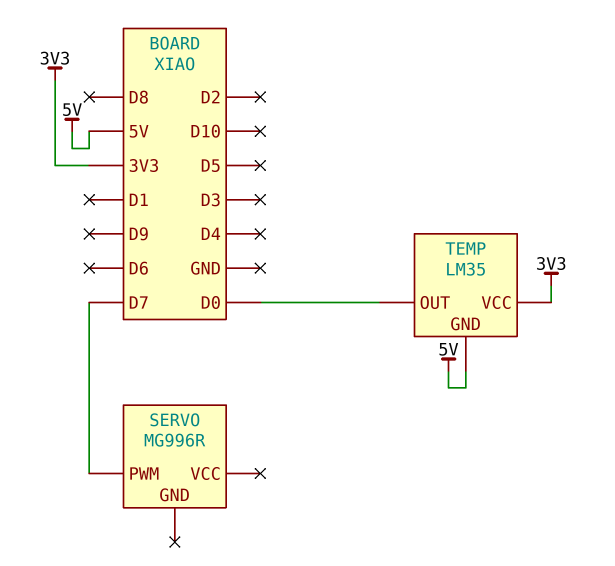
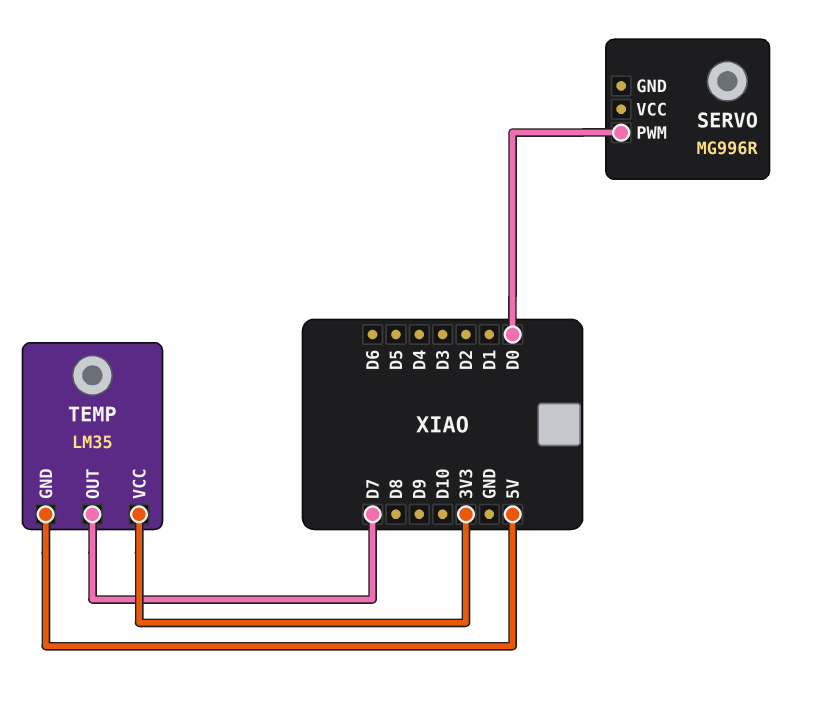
SERVO pin PWM: D7 -> D0
TEMP pin OUT: D0 -> D7

